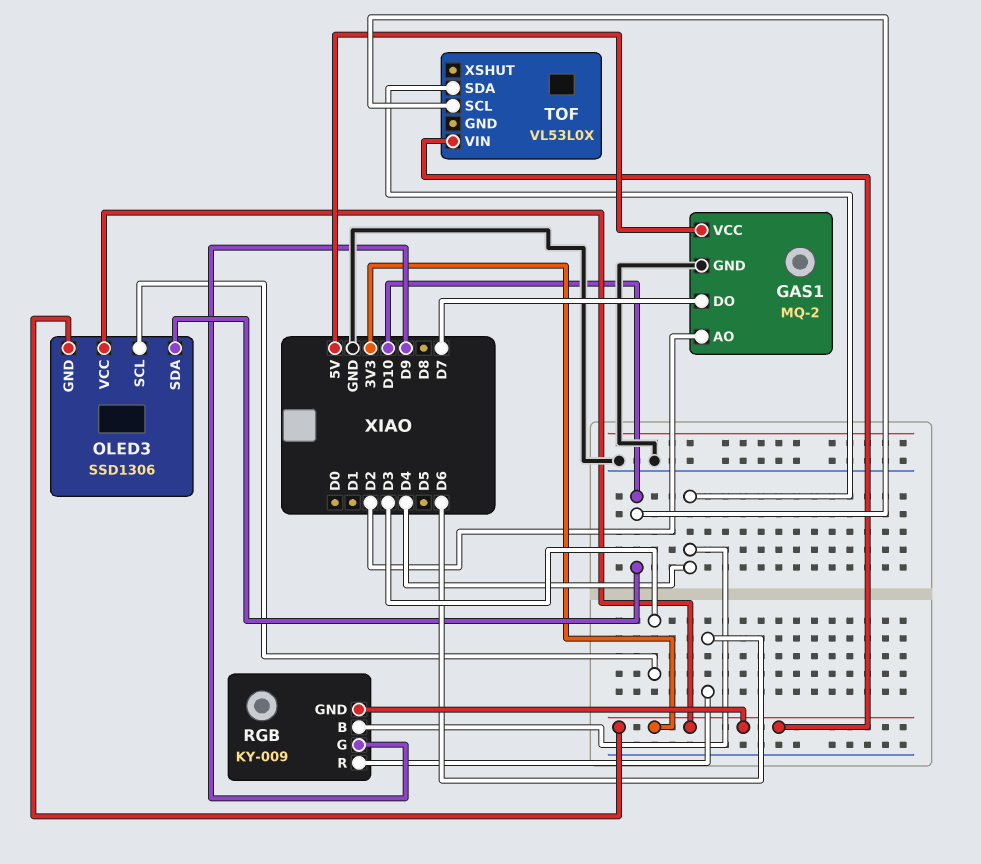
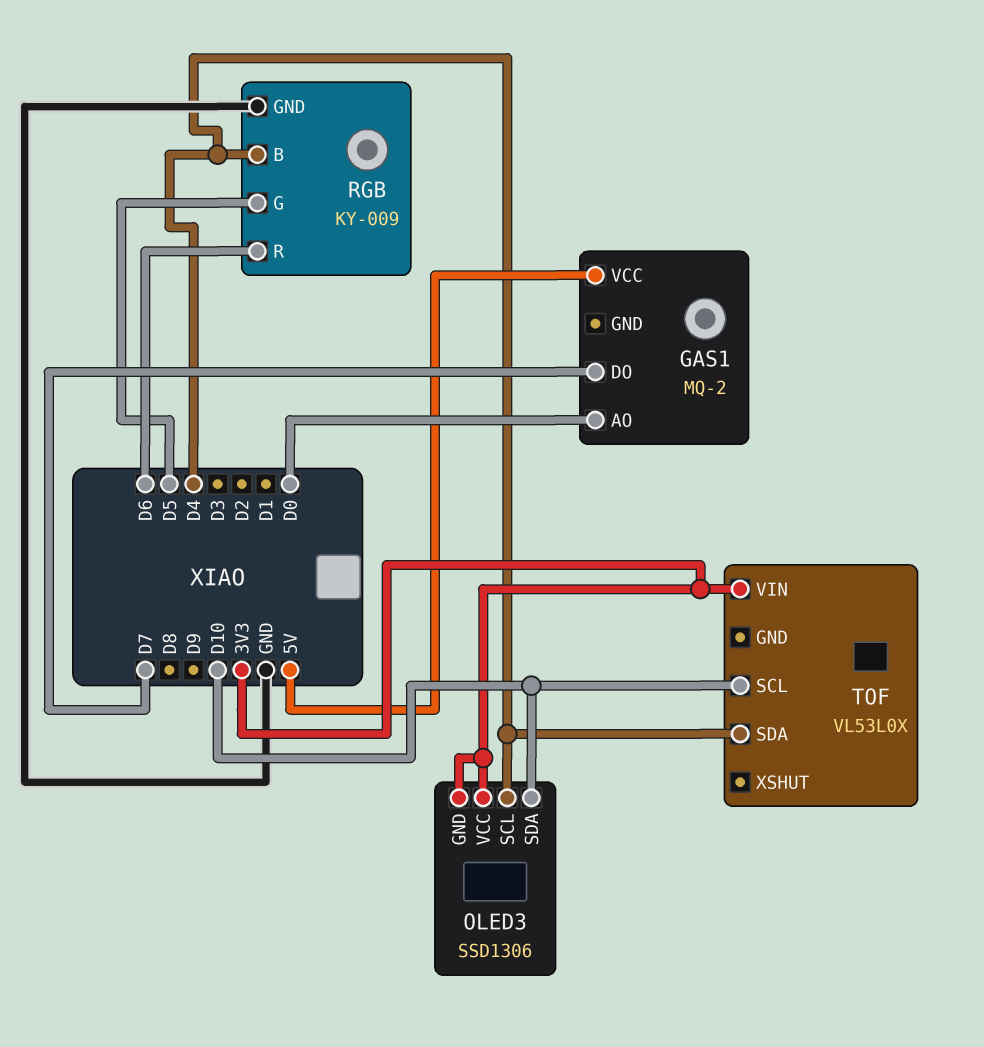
GAS1 pin AO: D2 -> D0
GAS1 pin GND: GND -> none
OLED3 pin SCL: D3 -> D4
RGB pin G: D9 -> D5
RGB pin GND: 3V3 -> GND

